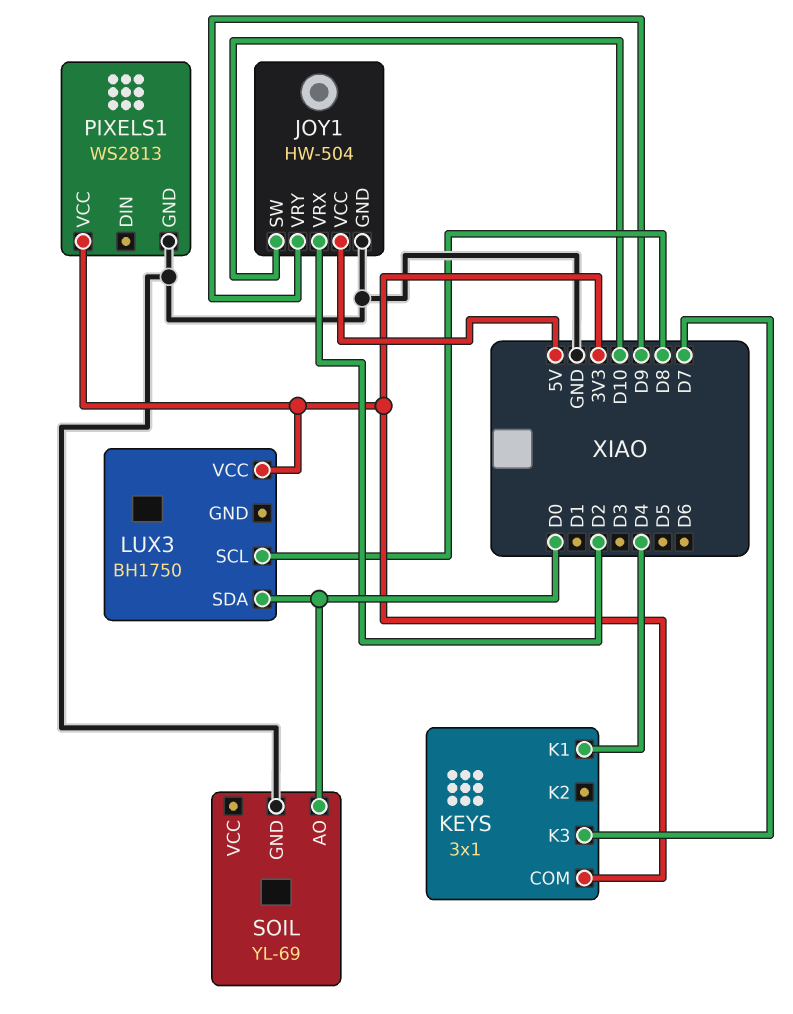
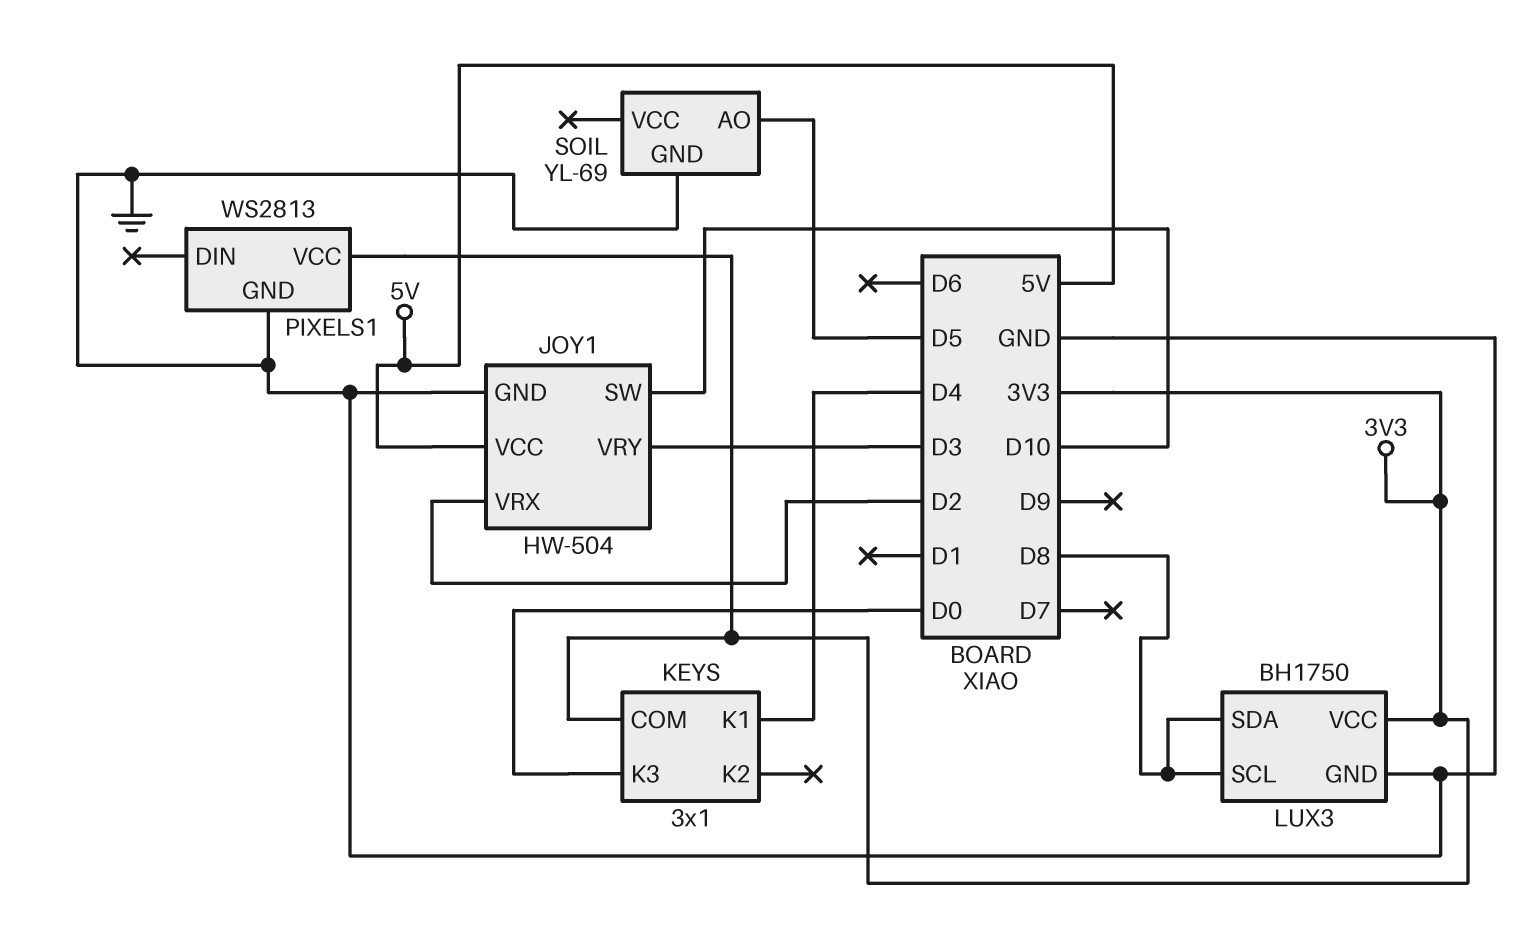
JOY1 pin VRY: D9 -> D3
KEYS pin K3: D7 -> D0
LUX3 pin GND: none -> GND
LUX3 pin SDA: D0 -> D8
SOIL pin AO: D0 -> D5

